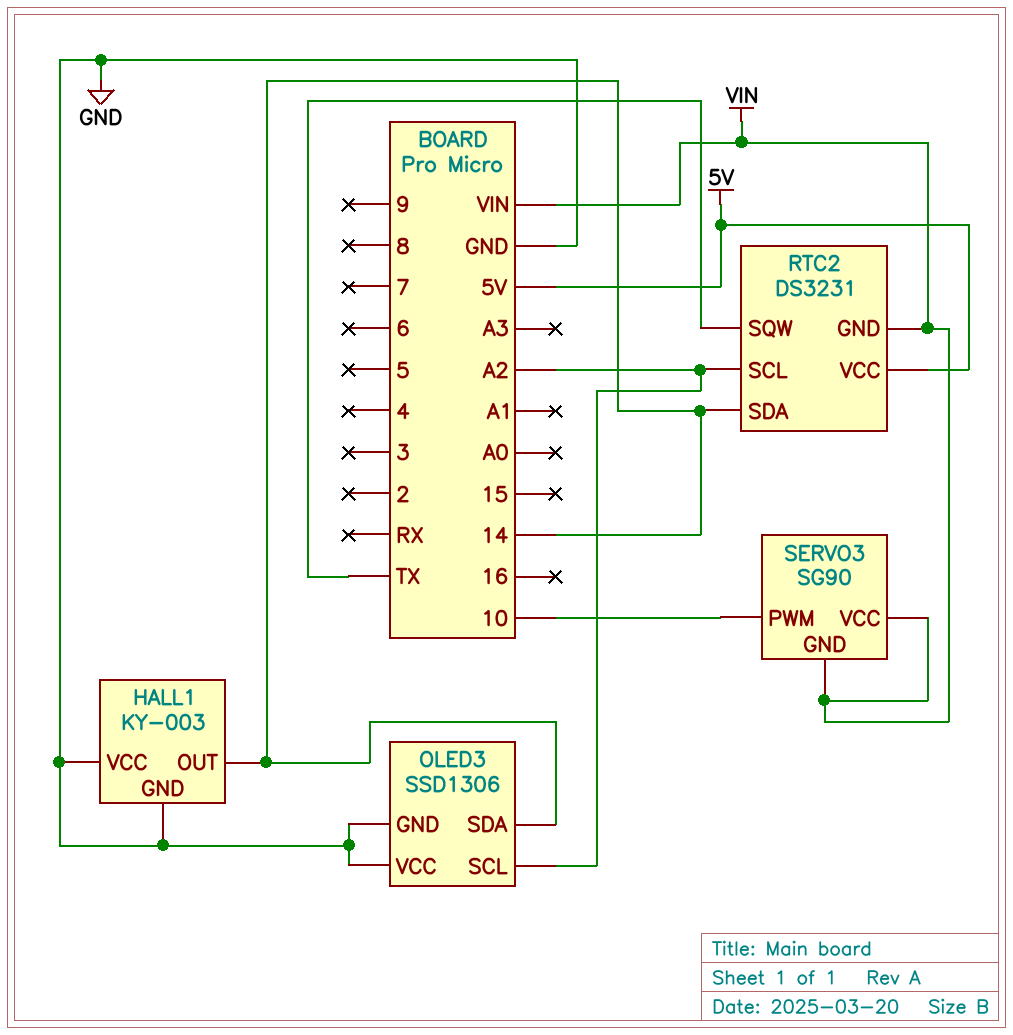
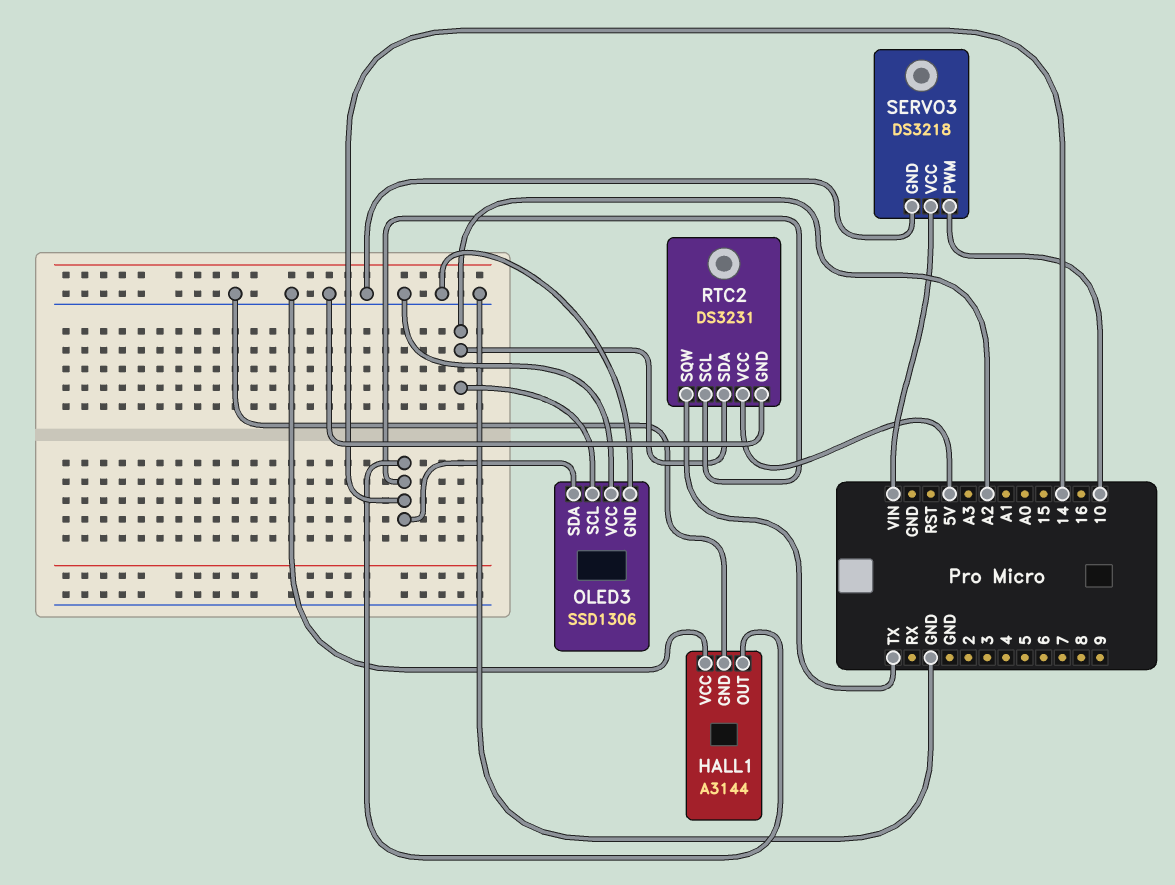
HALL1: KY-003 -> A3144
RTC2 pin GND: VIN -> GND
RTC2 pin SCL: A2 -> 14
RTC2 pin SDA: 14 -> A2
SERVO3: SG90 -> DS3218
SERVO3 pin GND: VIN -> GND

